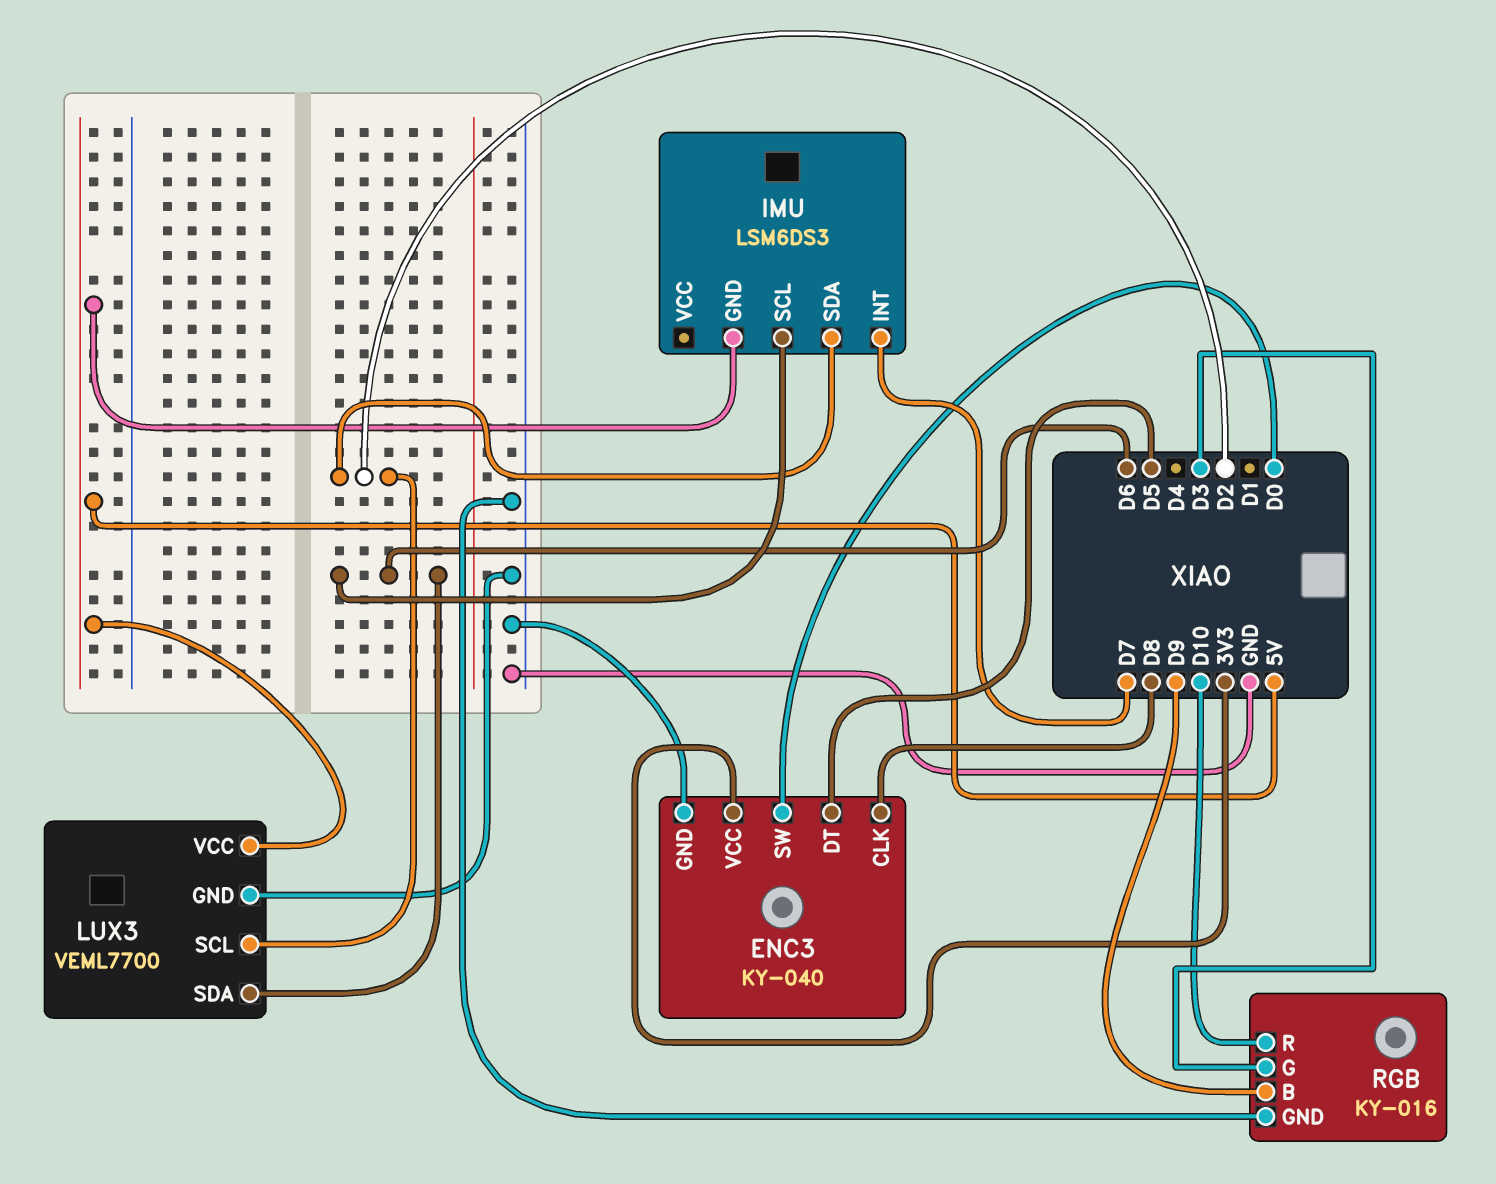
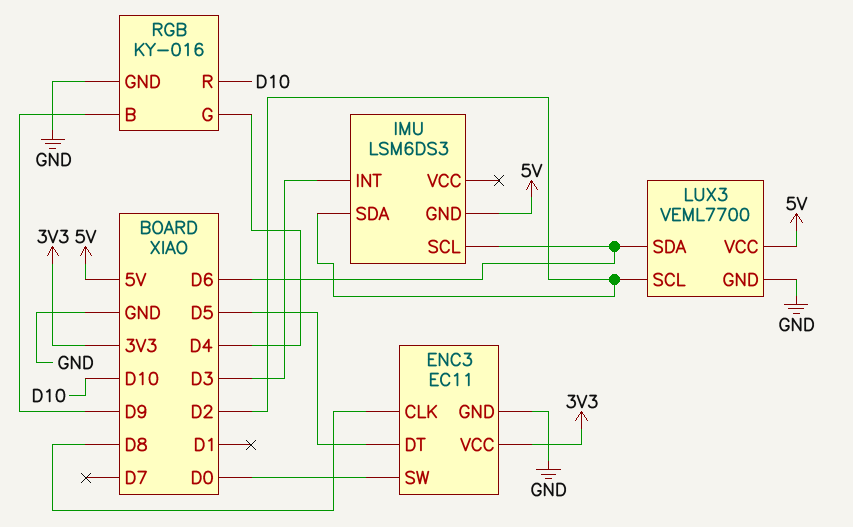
ENC3: KY-040 -> EC11
IMU pin INT: D7 -> D3
RGB pin G: D3 -> D4

